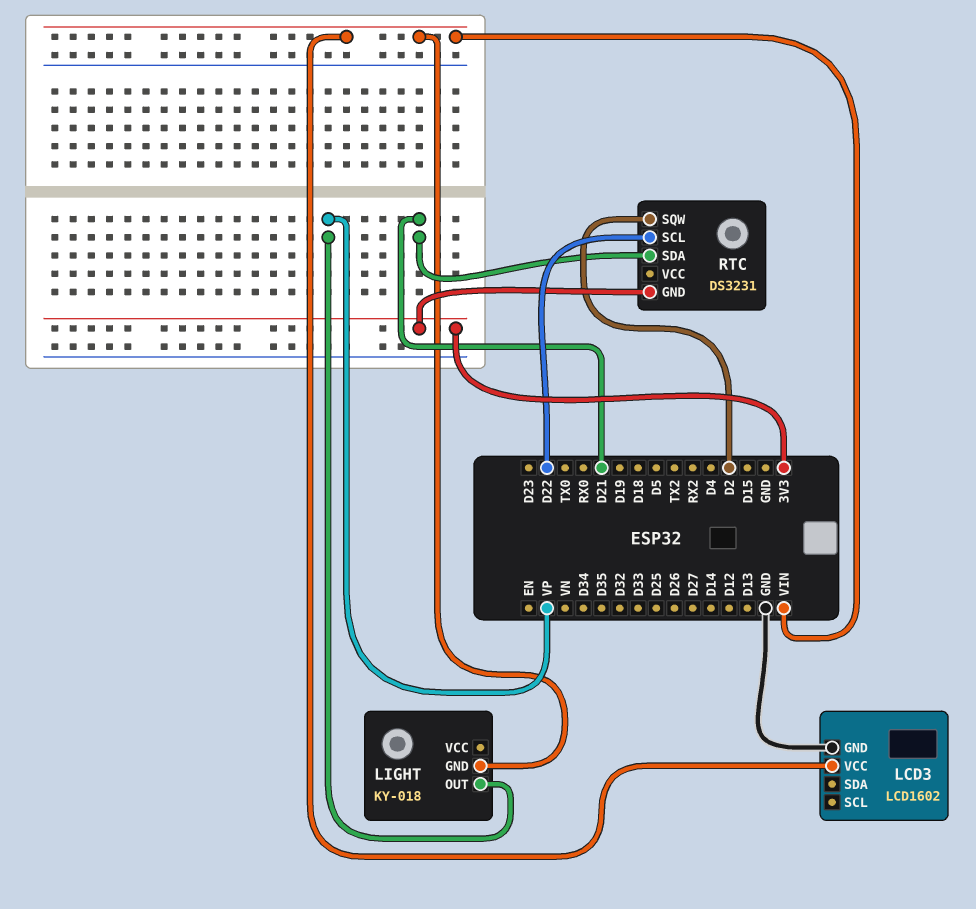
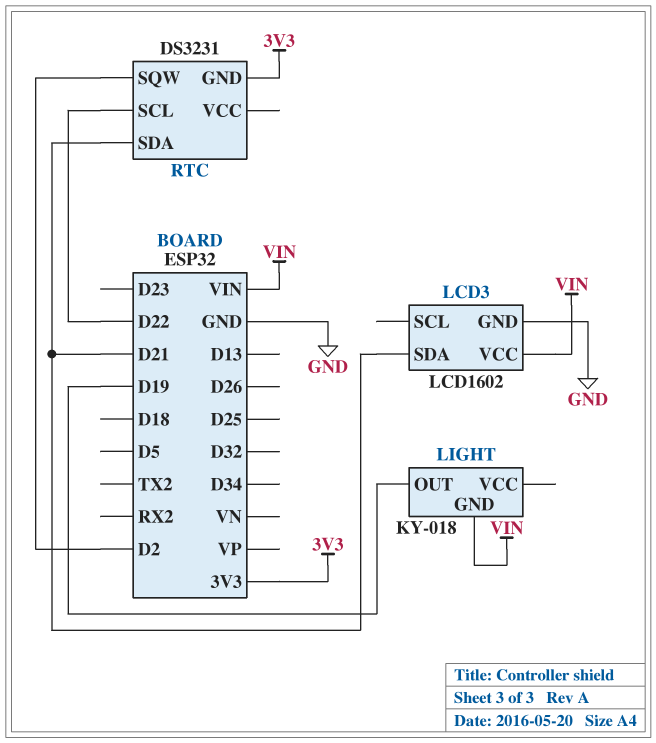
LCD3 pin SDA: none -> D21
LIGHT pin OUT: VP -> D19

